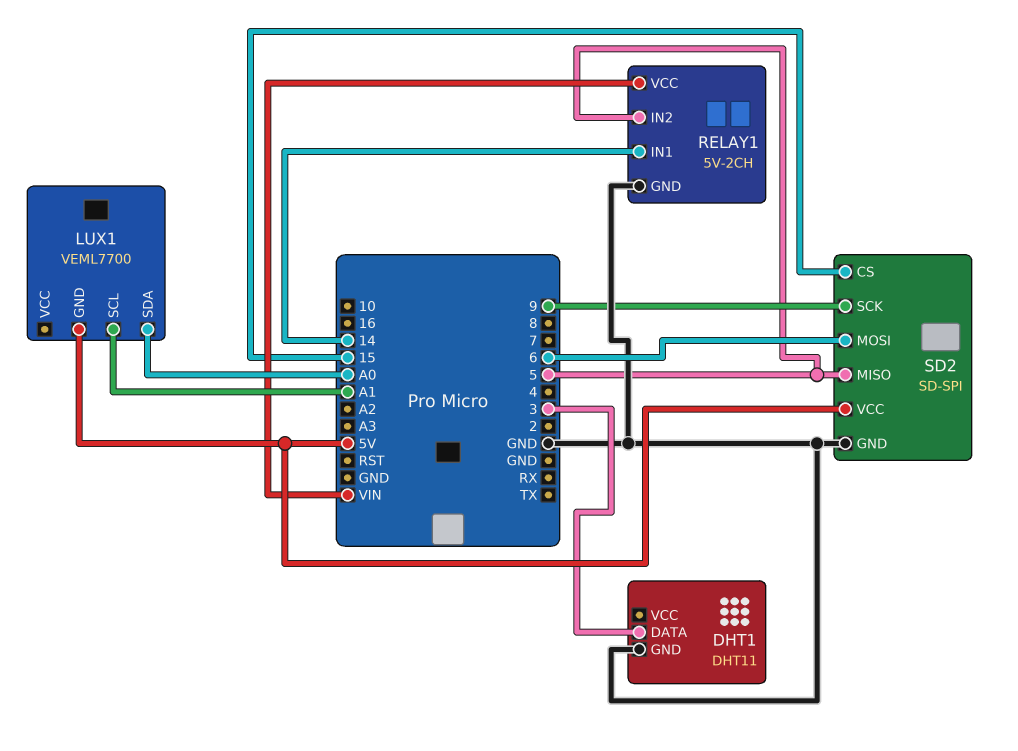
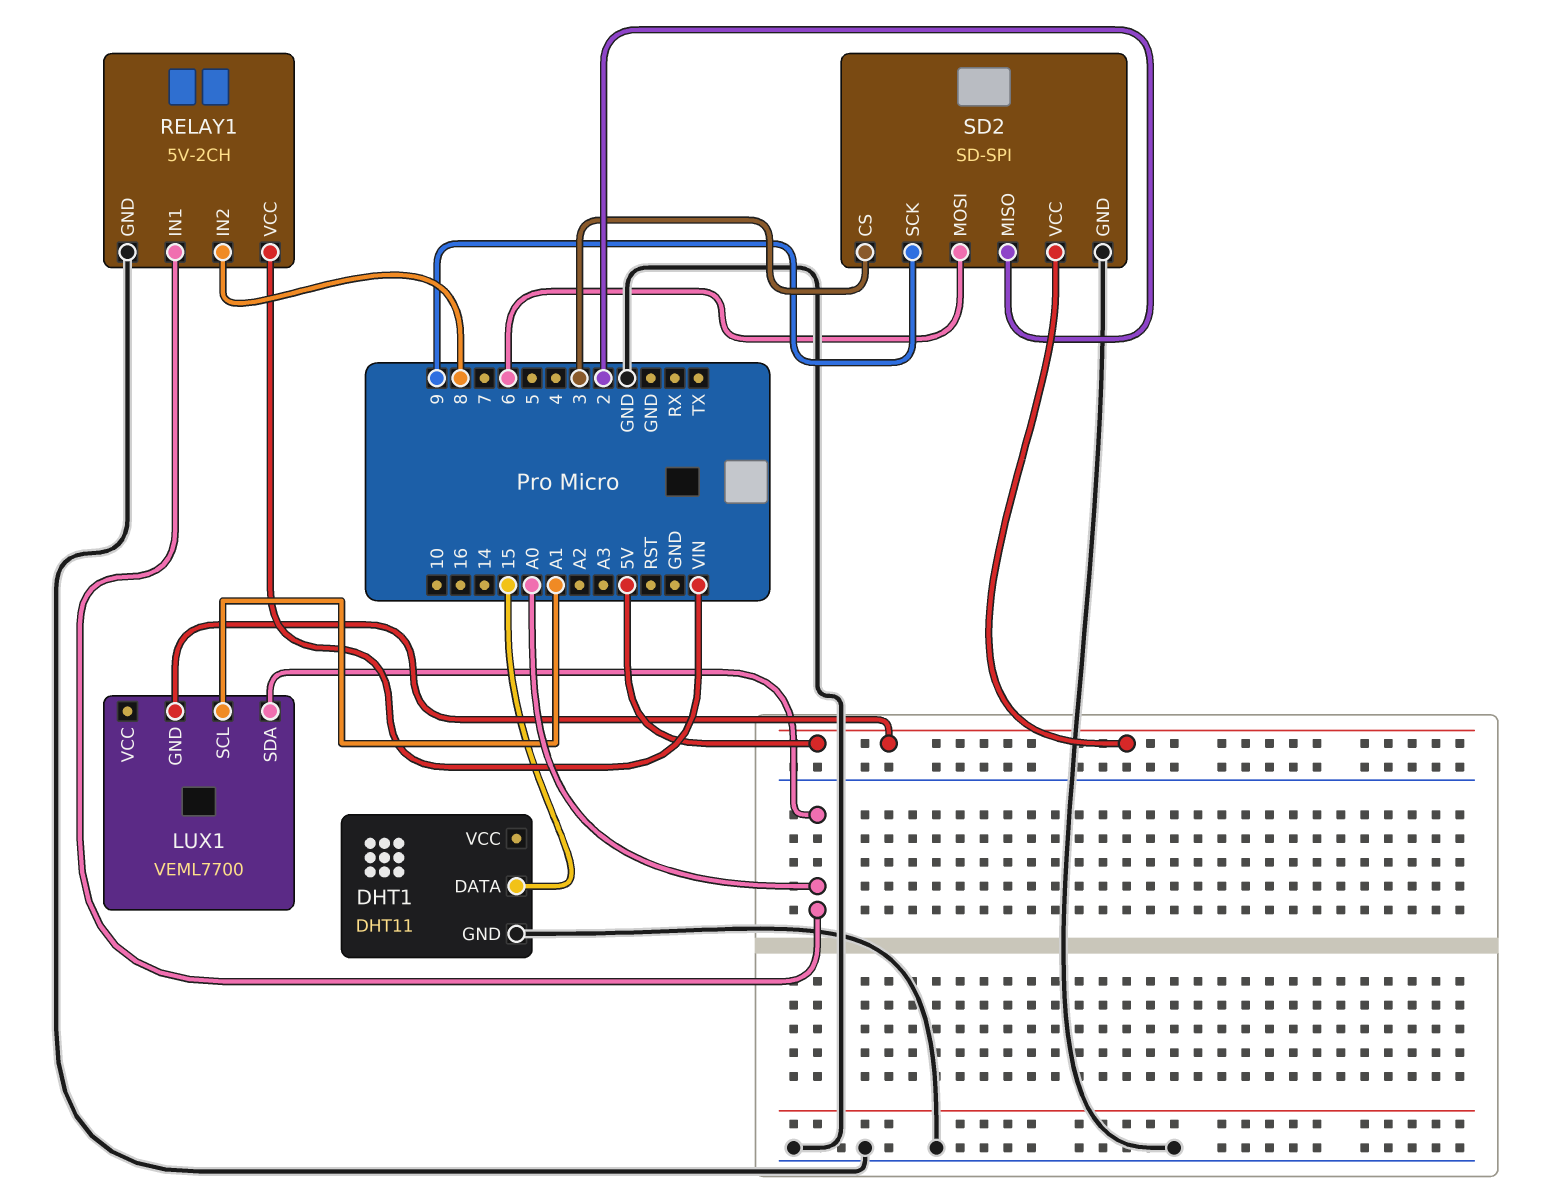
DHT1 pin DATA: 3 -> 15
RELAY1 pin IN1: 14 -> A0
RELAY1 pin IN2: 5 -> 8
SD2 pin CS: 15 -> 3
SD2 pin MISO: 5 -> 2

